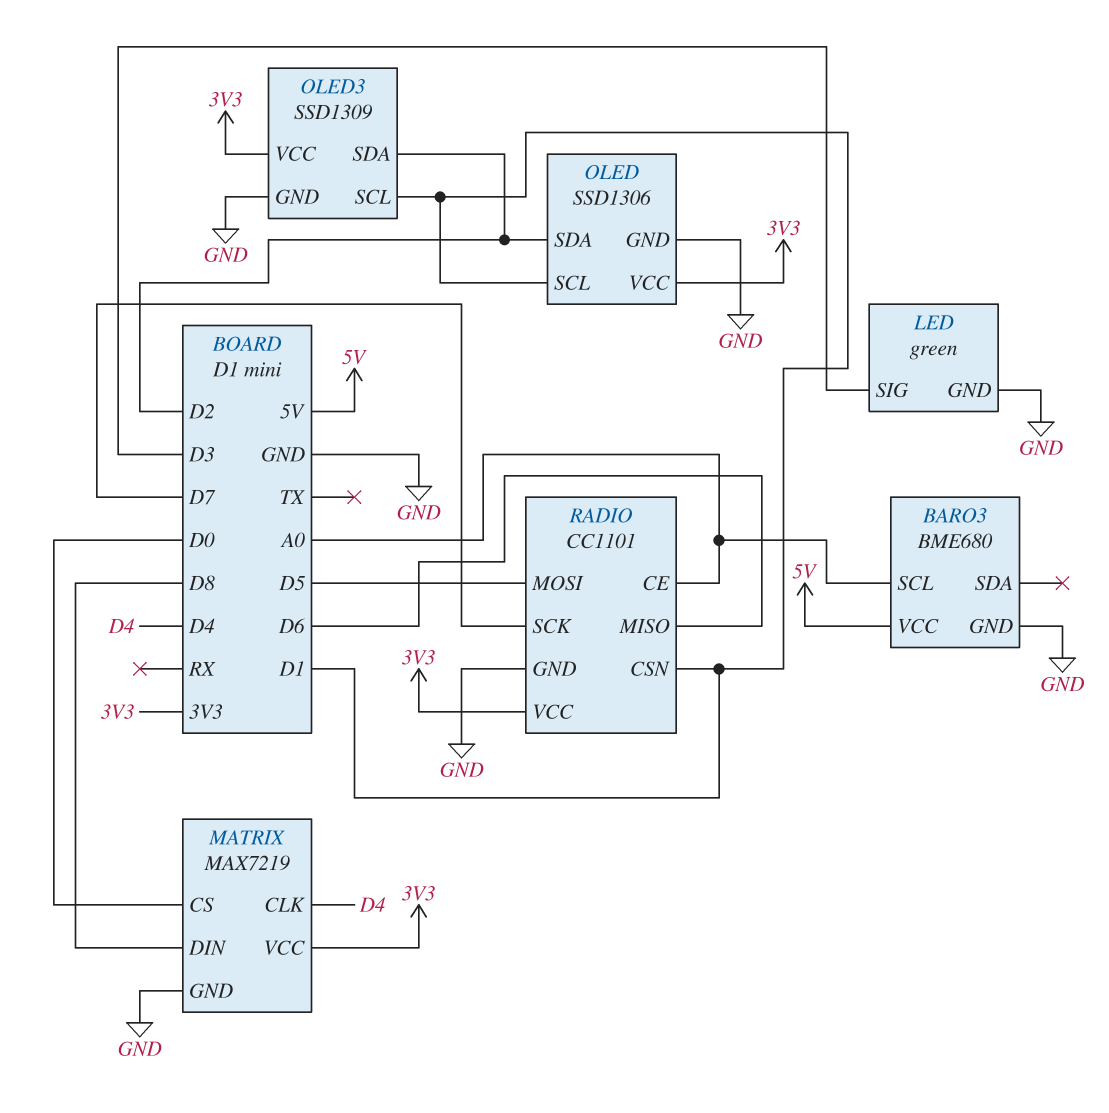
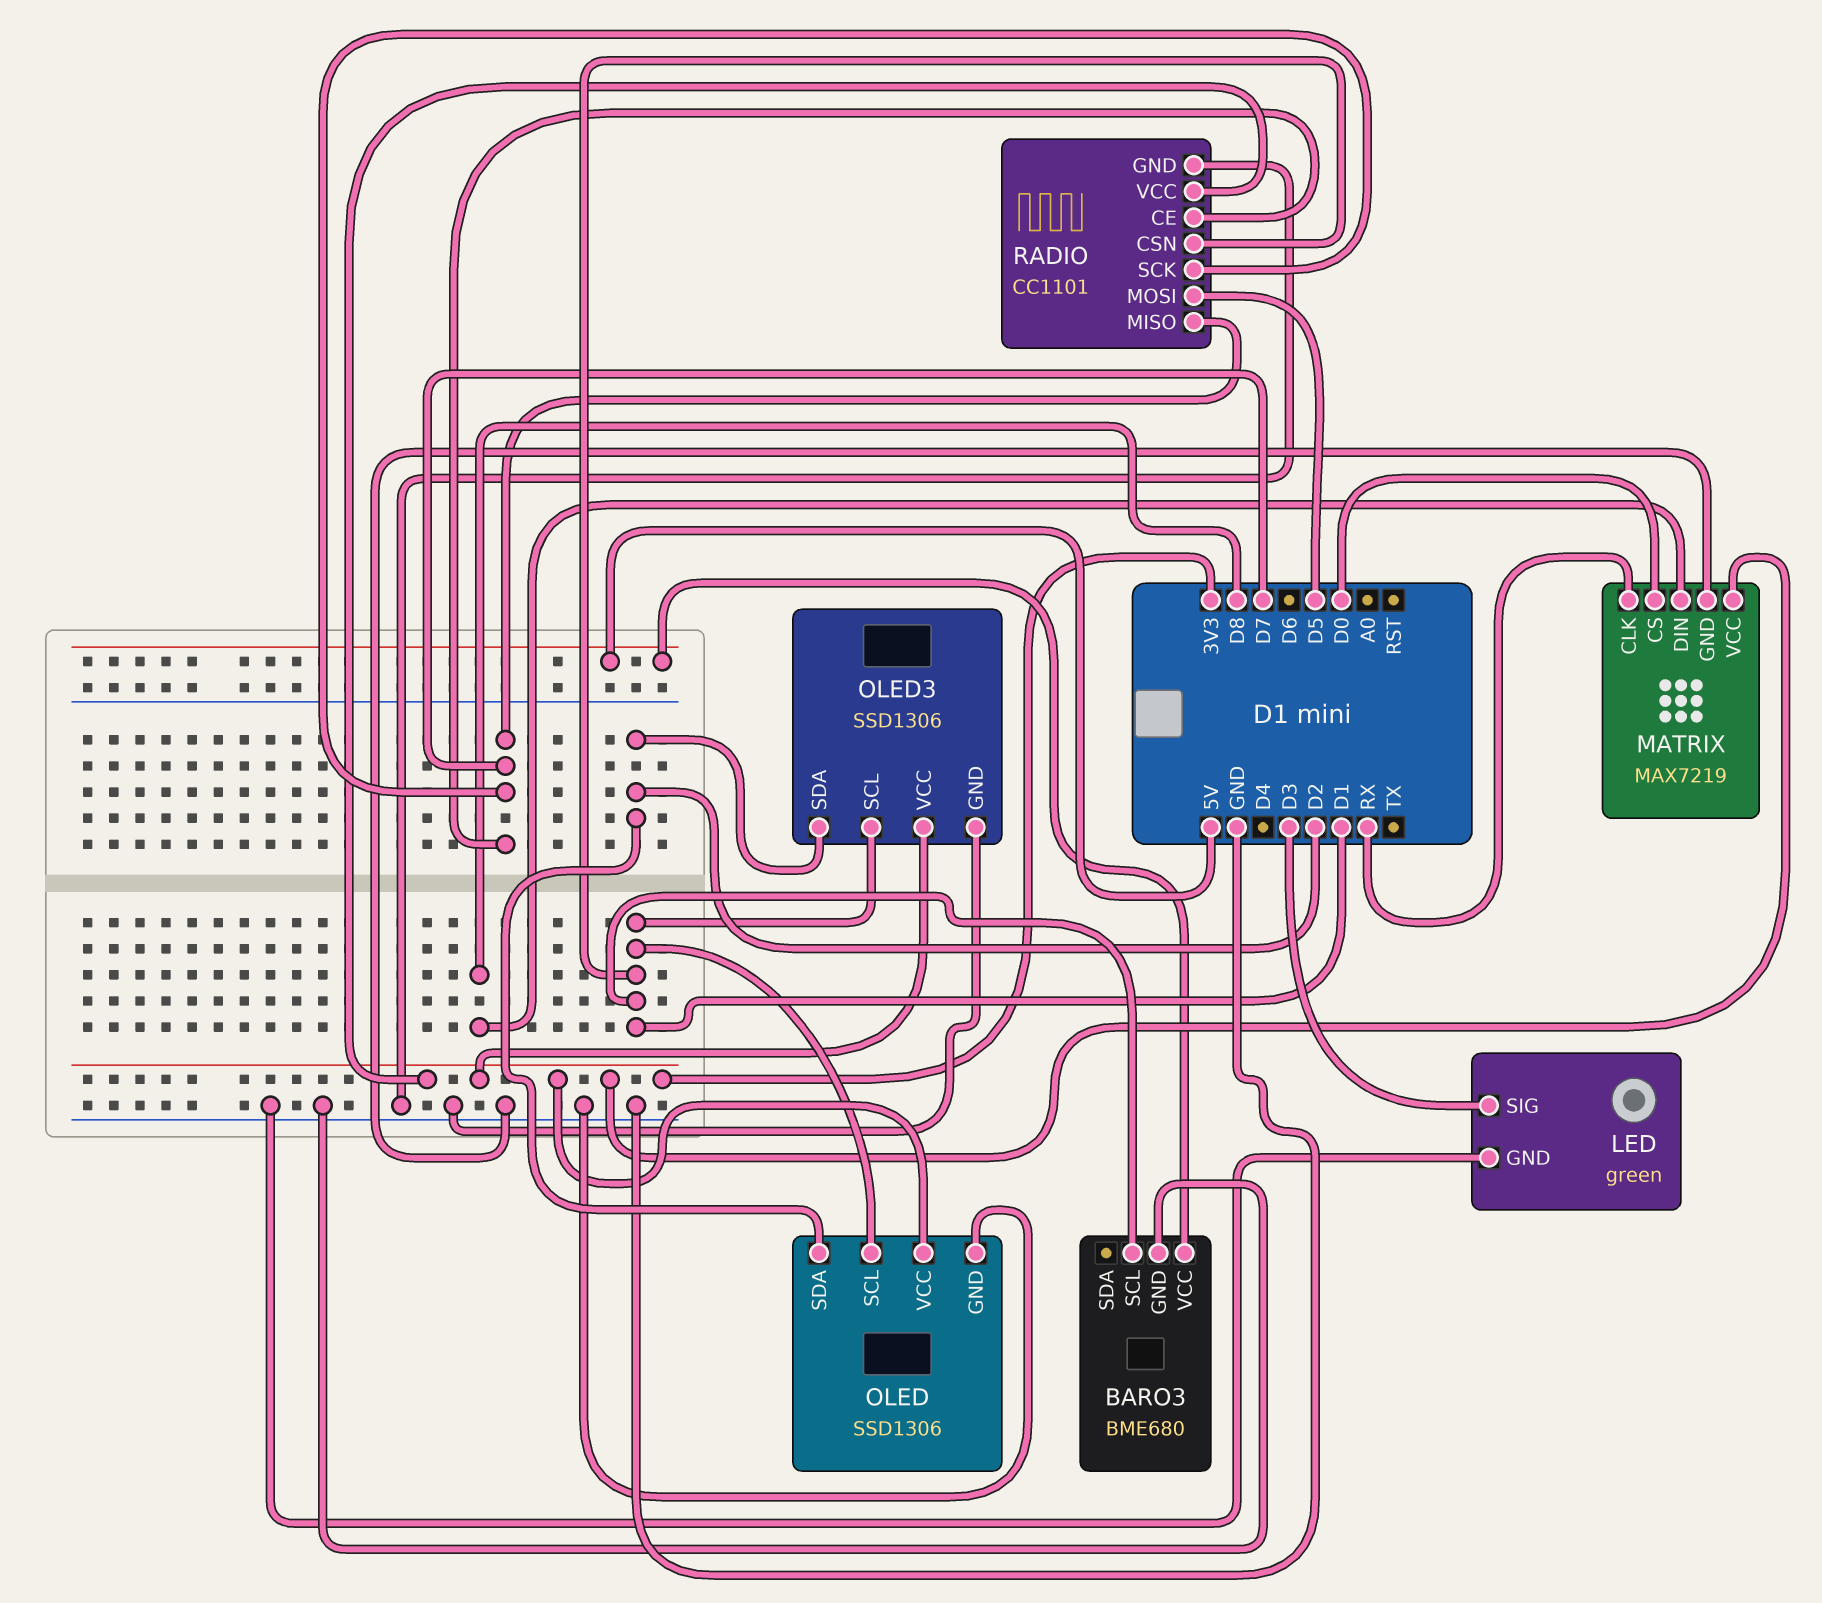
BARO3 pin SCL: A0 -> D1
MATRIX pin CLK: D4 -> RX
OLED3: SSD1309 -> SSD1306
RADIO pin CE: A0 -> D7
RADIO pin MISO: D6 -> D7

